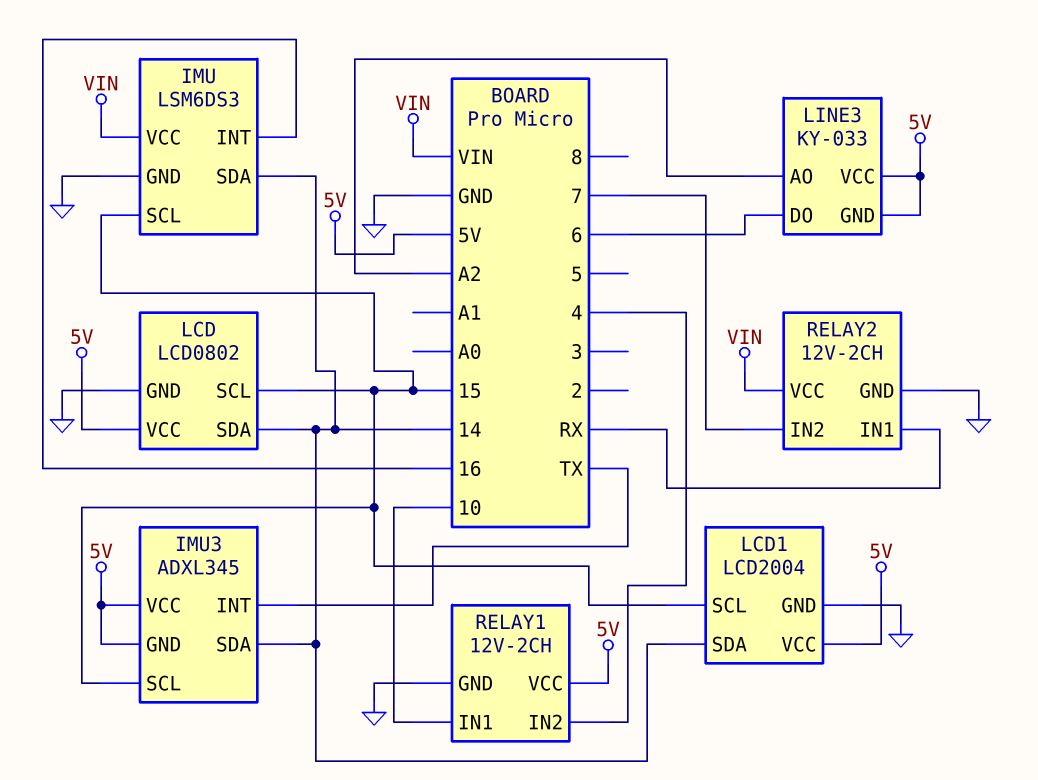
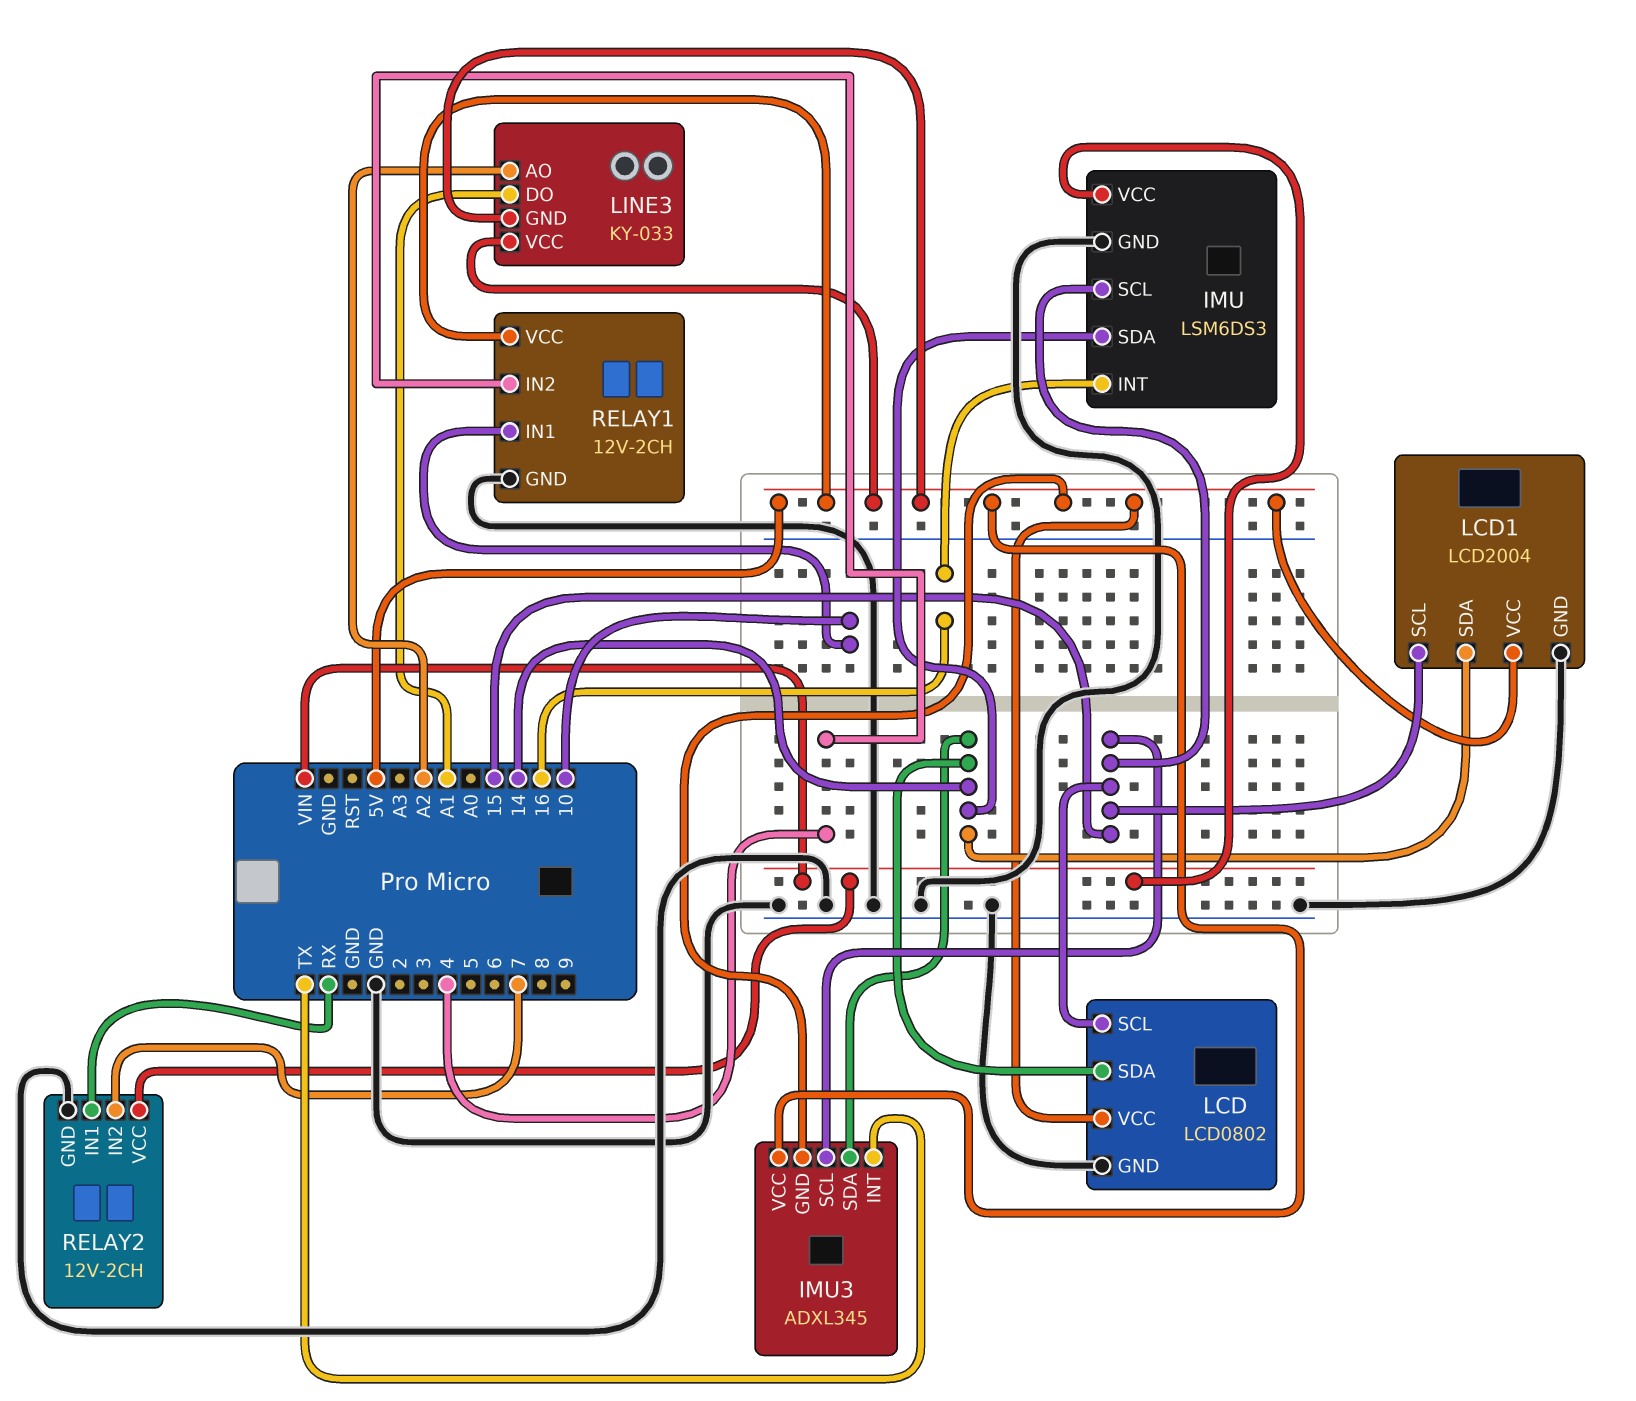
LINE3 pin DO: 6 -> A1

